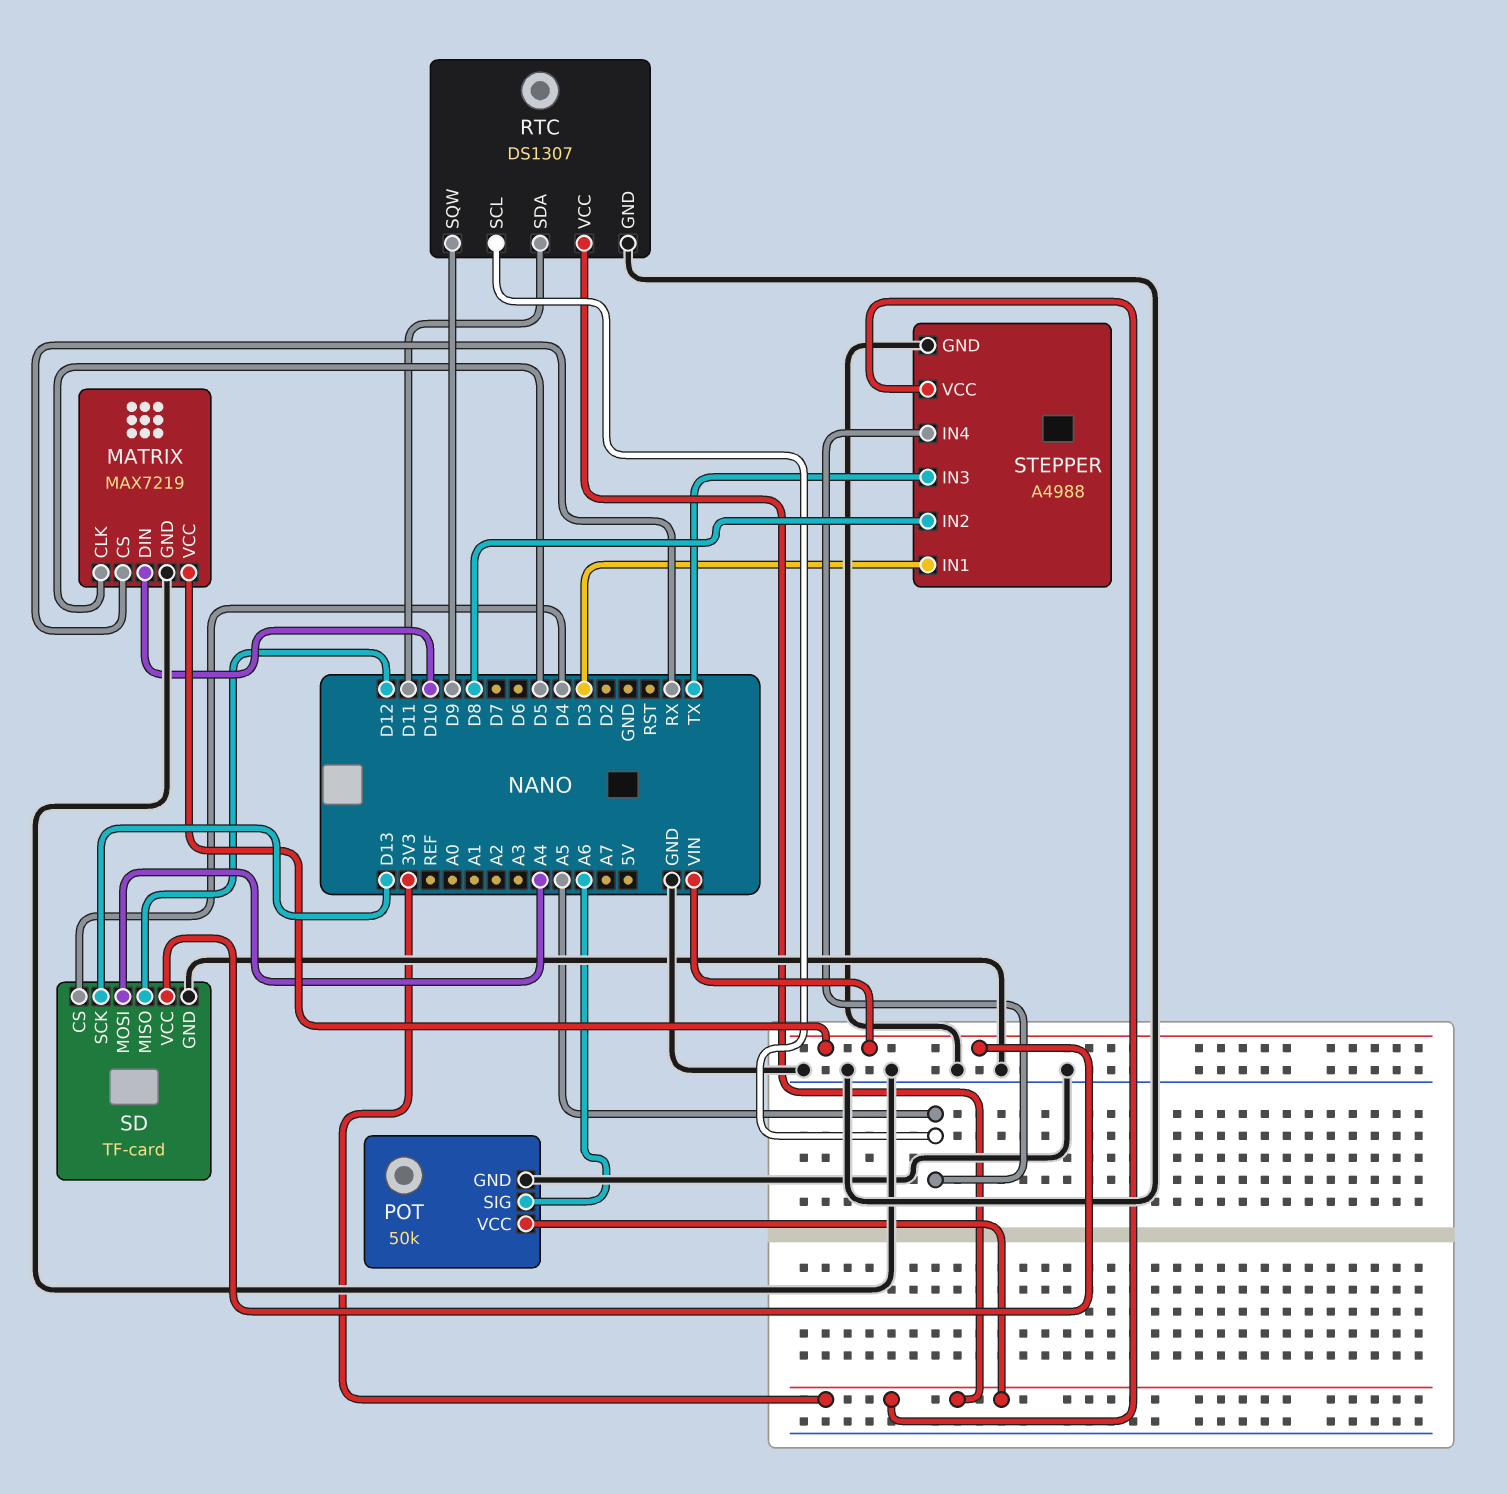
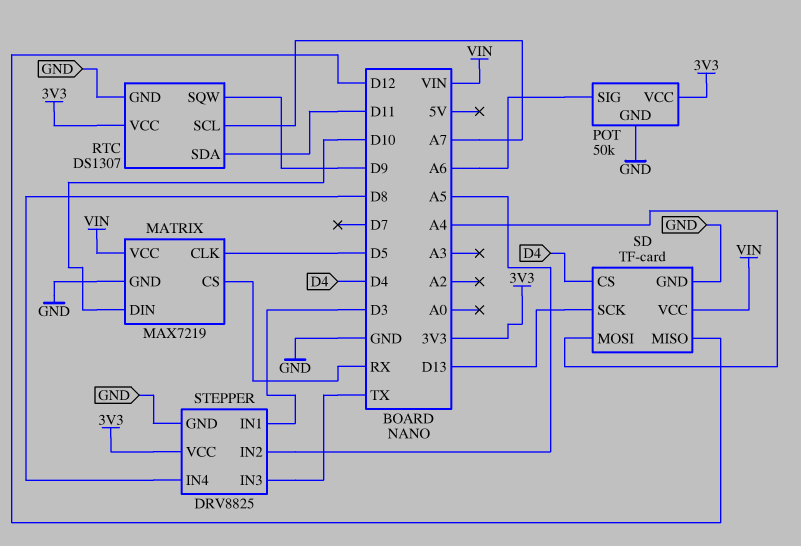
RTC pin SCL: A5 -> A7
STEPPER: A4988 -> DRV8825
STEPPER pin IN2: D8 -> A5
STEPPER pin IN4: A5 -> D8

